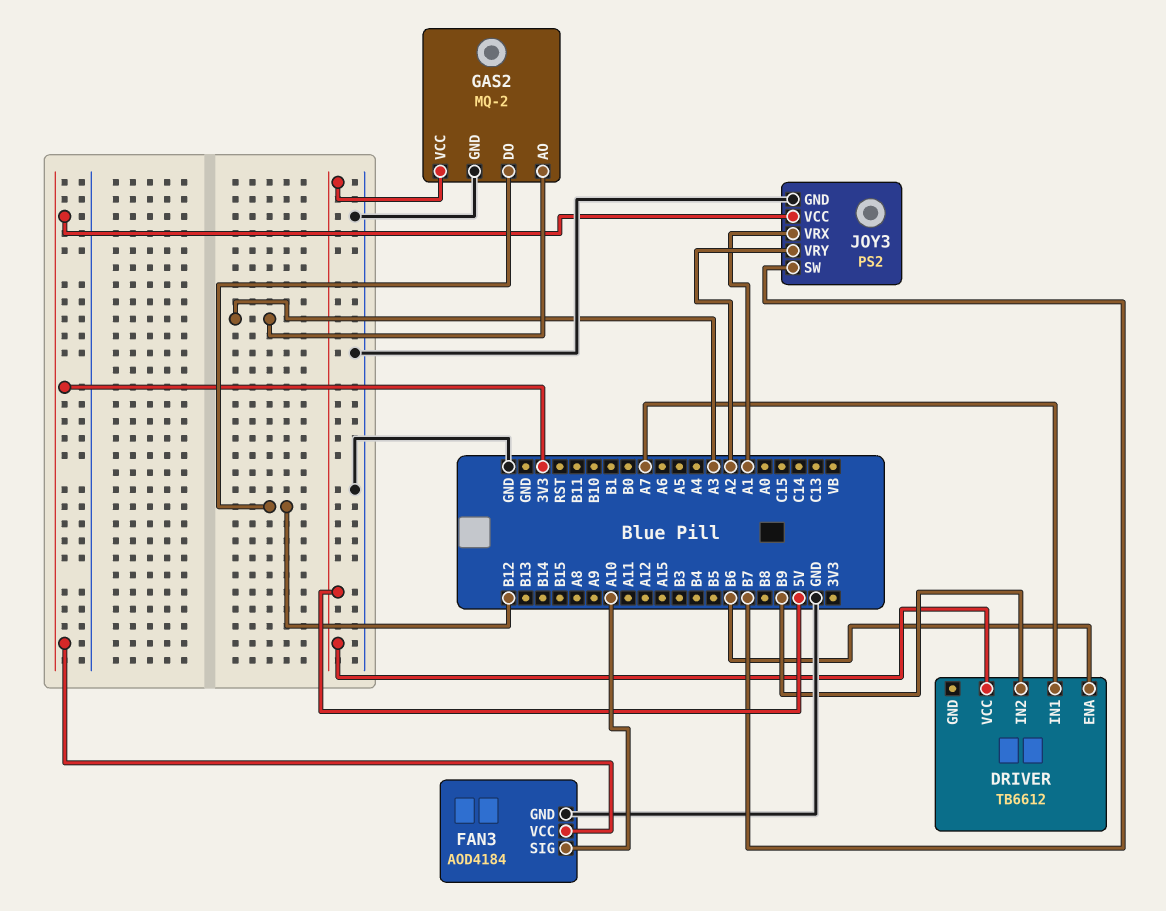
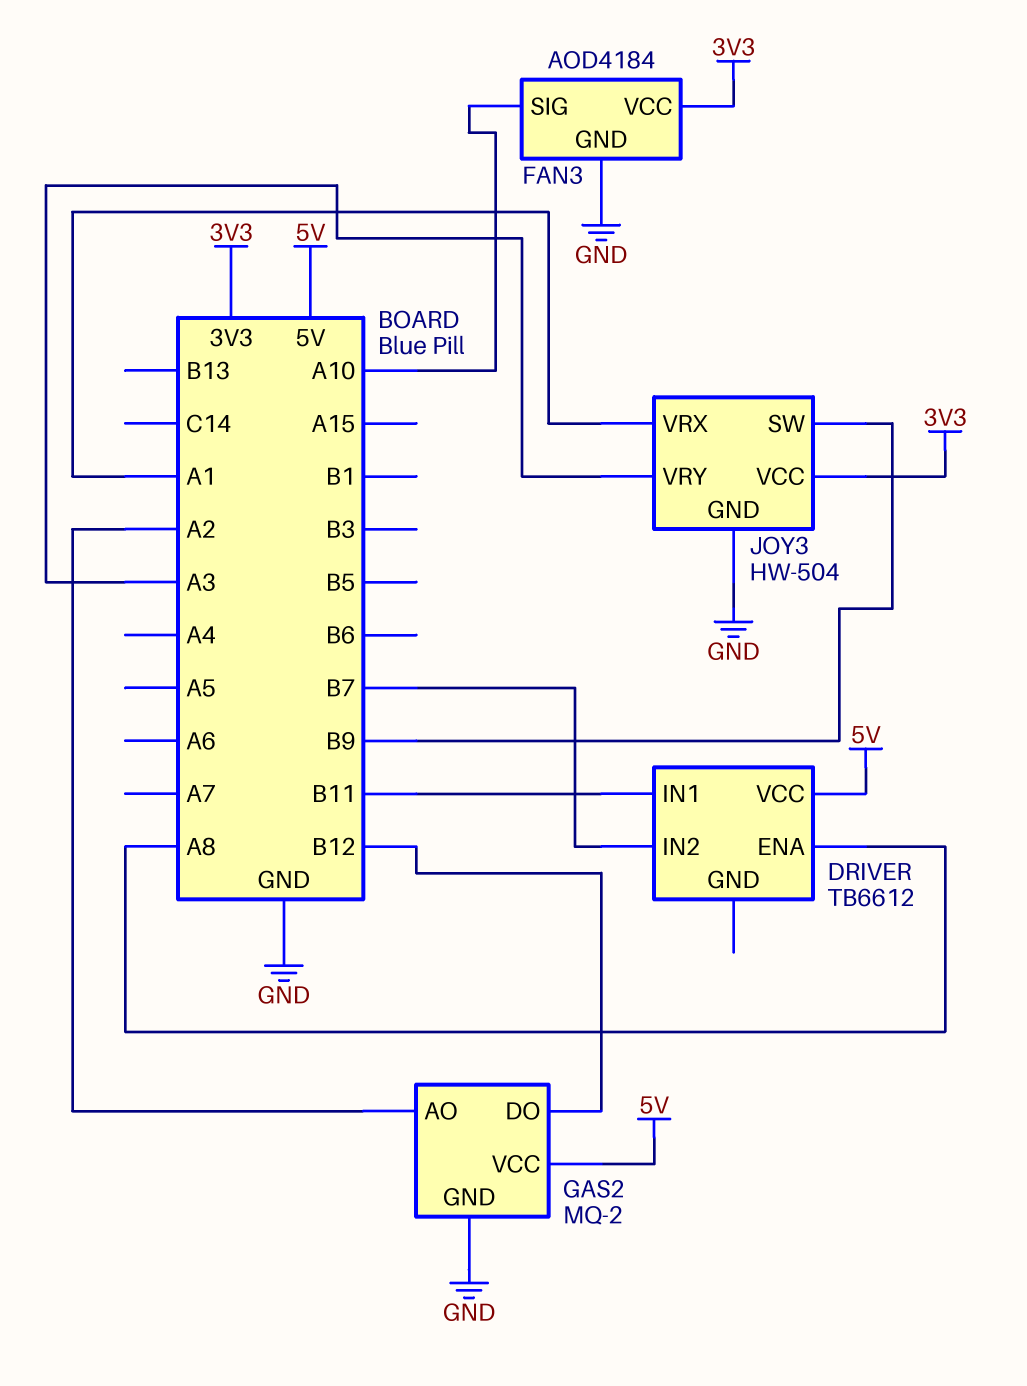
DRIVER pin ENA: B6 -> A8
DRIVER pin IN1: A7 -> B11
DRIVER pin IN2: B9 -> B7
GAS2 pin AO: A3 -> A2
JOY3: PS2 -> HW-504
JOY3 pin SW: B7 -> B9
JOY3 pin VRY: A2 -> A3

